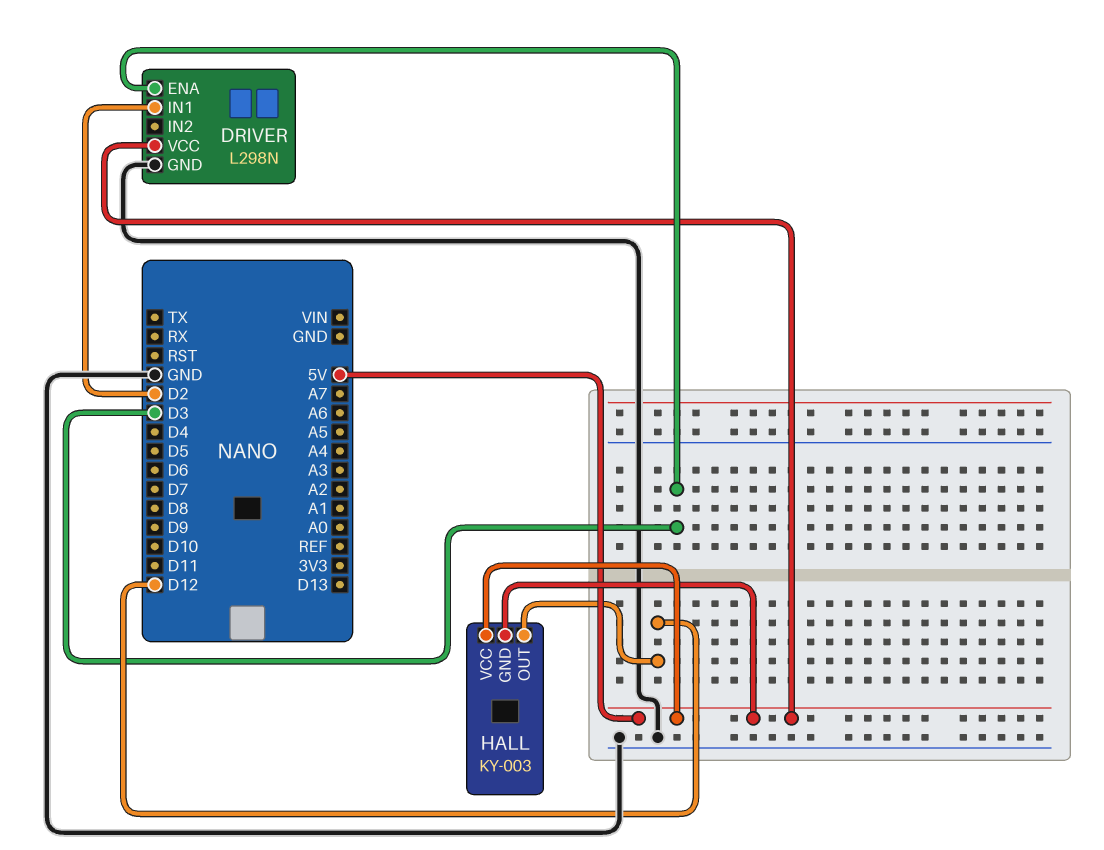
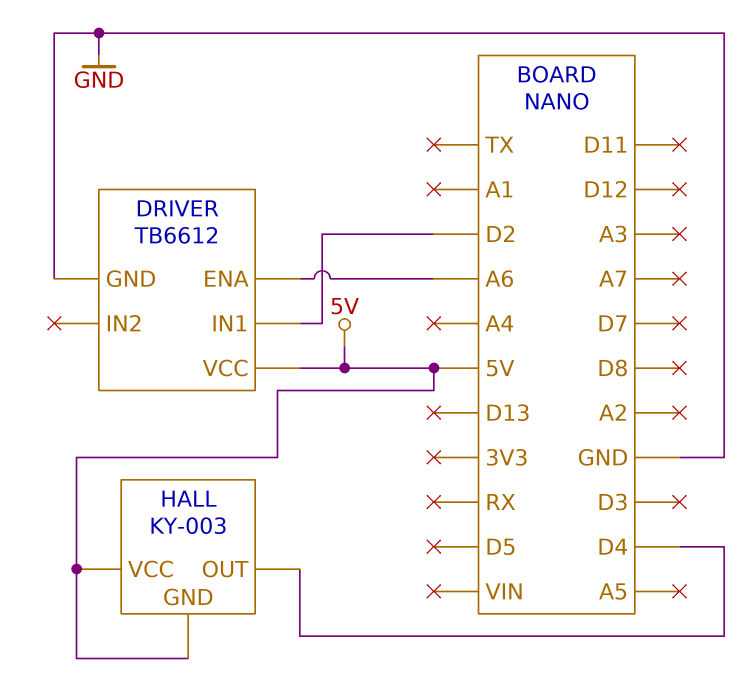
DRIVER: L298N -> TB6612
DRIVER pin ENA: D3 -> A6
HALL pin OUT: D12 -> D4

